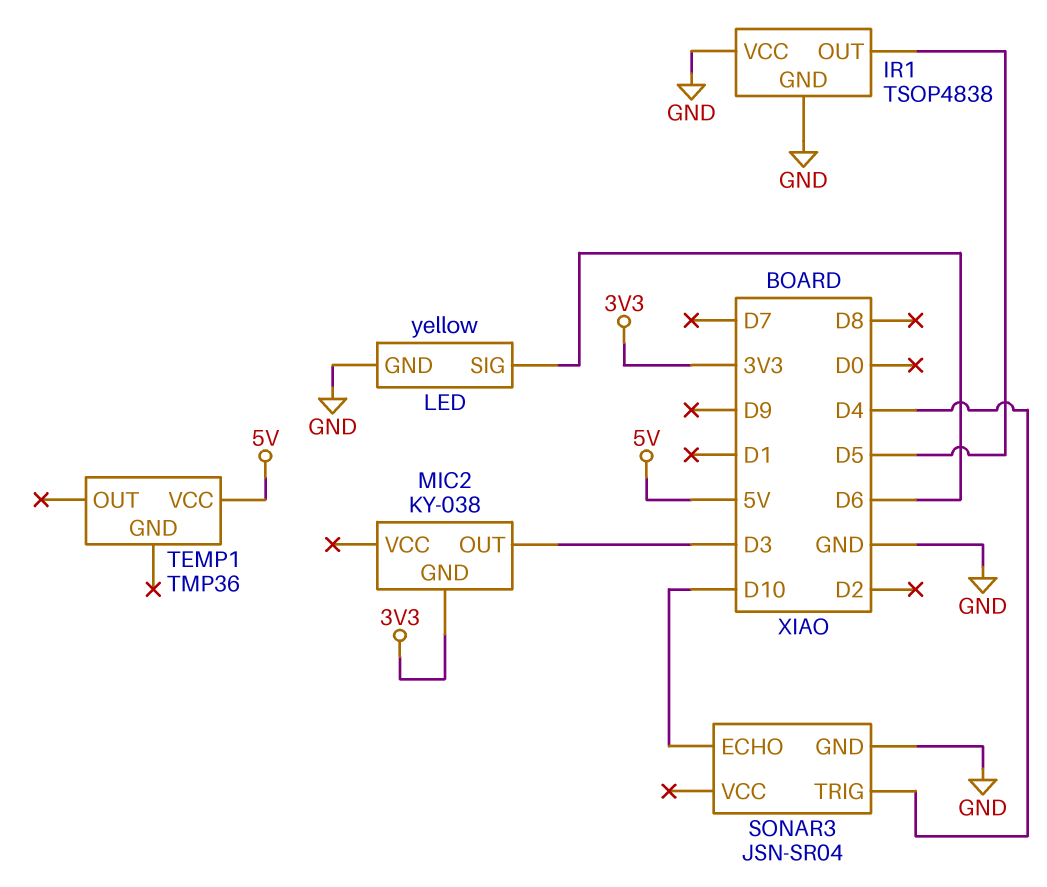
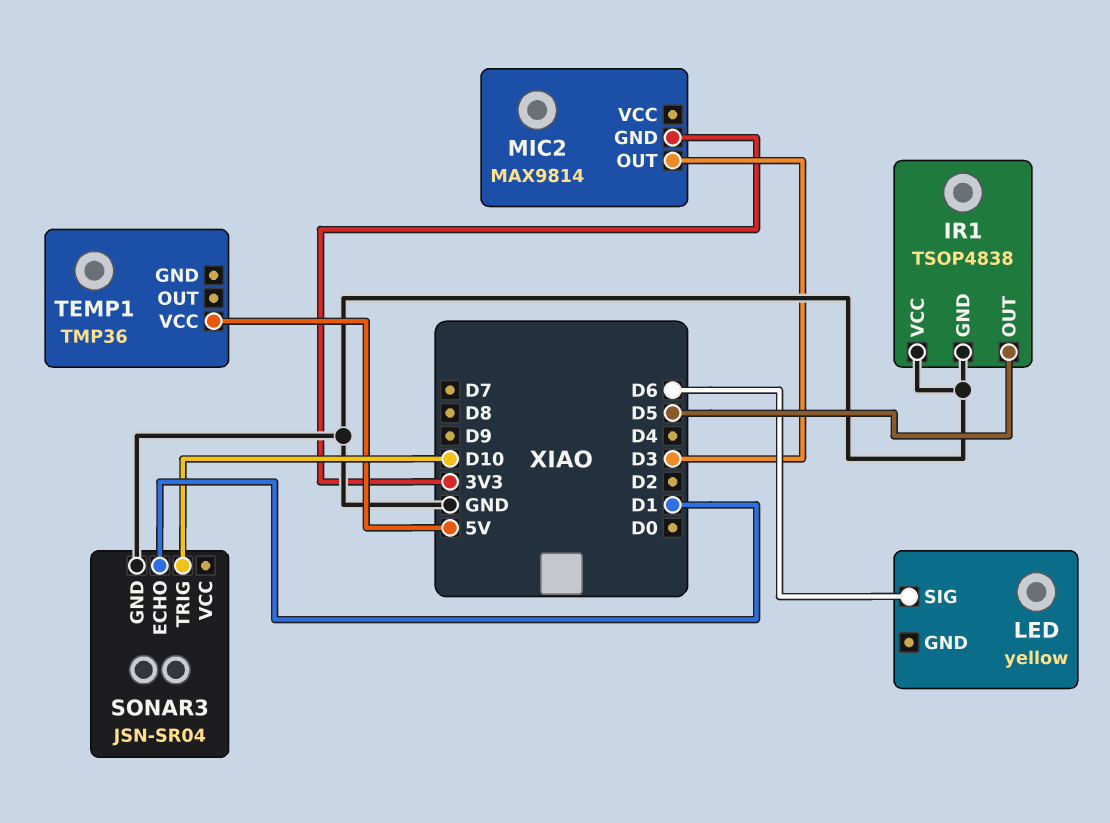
LED pin GND: GND -> none
MIC2: KY-038 -> MAX9814
SONAR3 pin ECHO: D10 -> D1
SONAR3 pin TRIG: D4 -> D10

